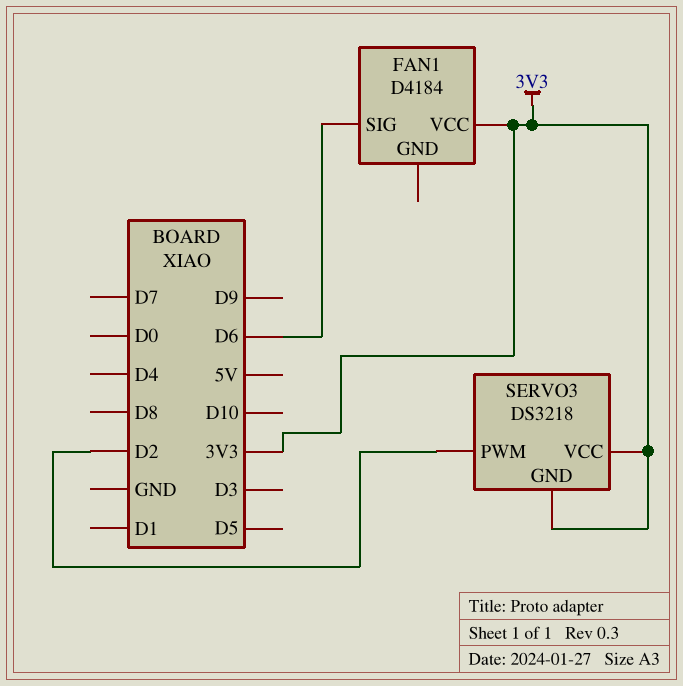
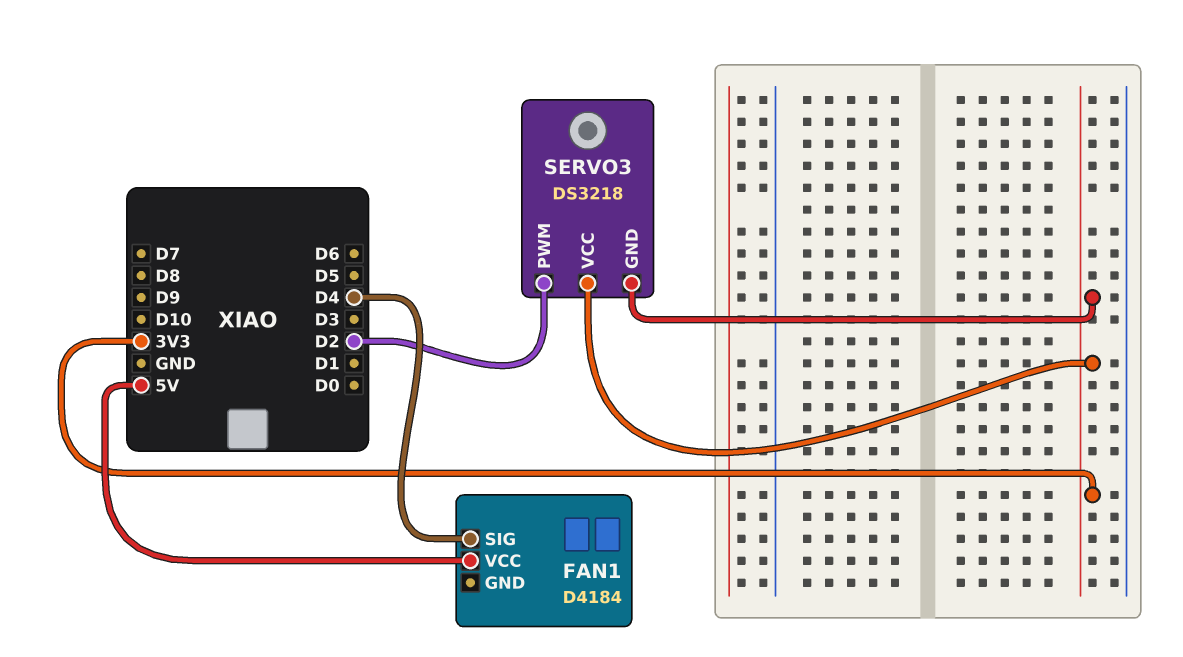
FAN1 pin SIG: D6 -> D4
FAN1 pin VCC: 3V3 -> 5V

